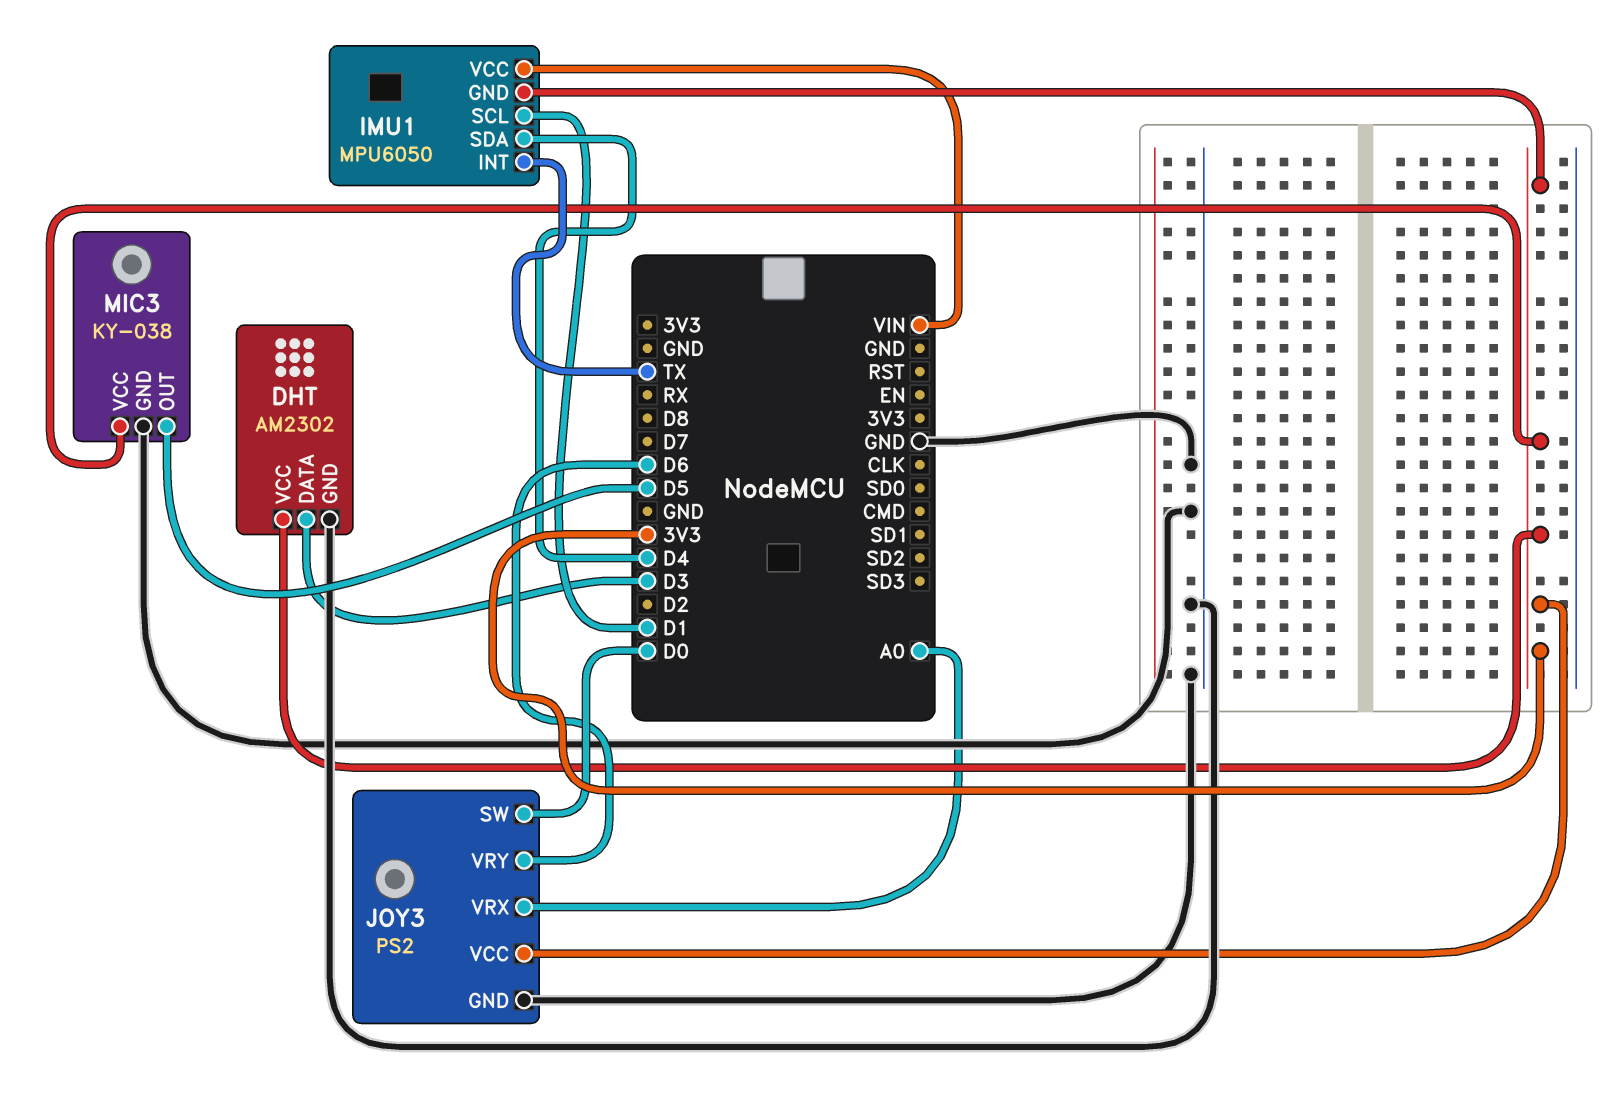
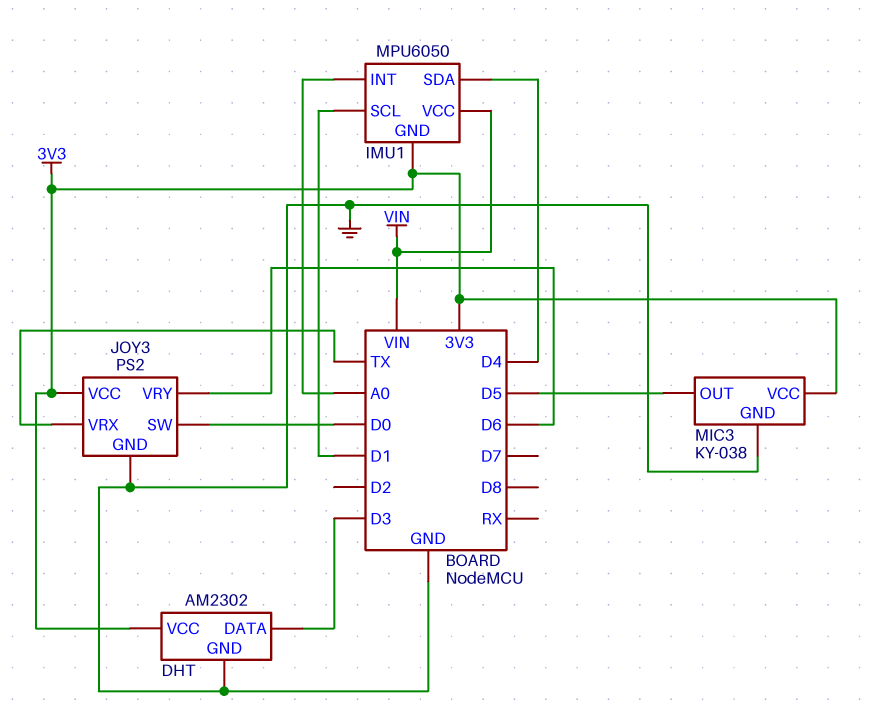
IMU1 pin INT: TX -> A0
JOY3 pin VRX: A0 -> TX

